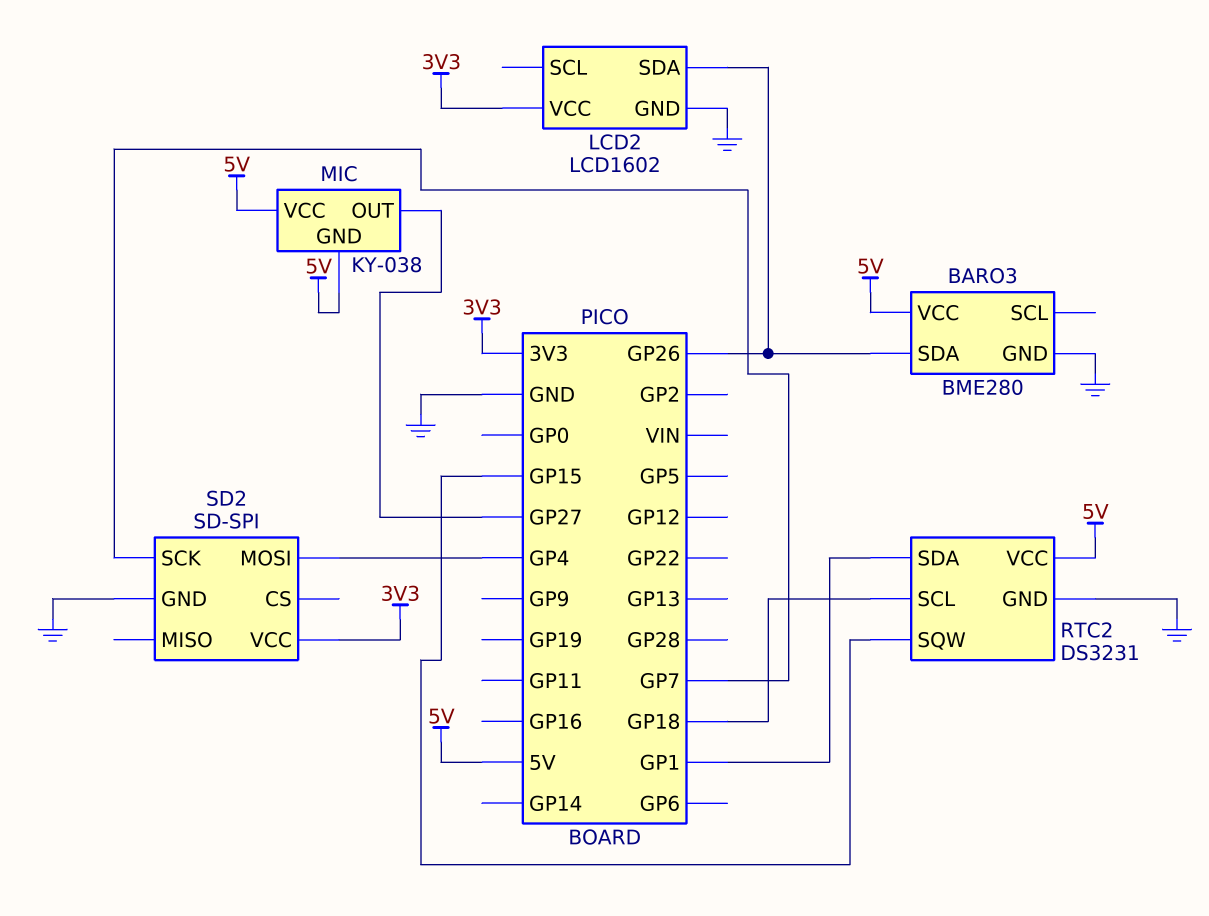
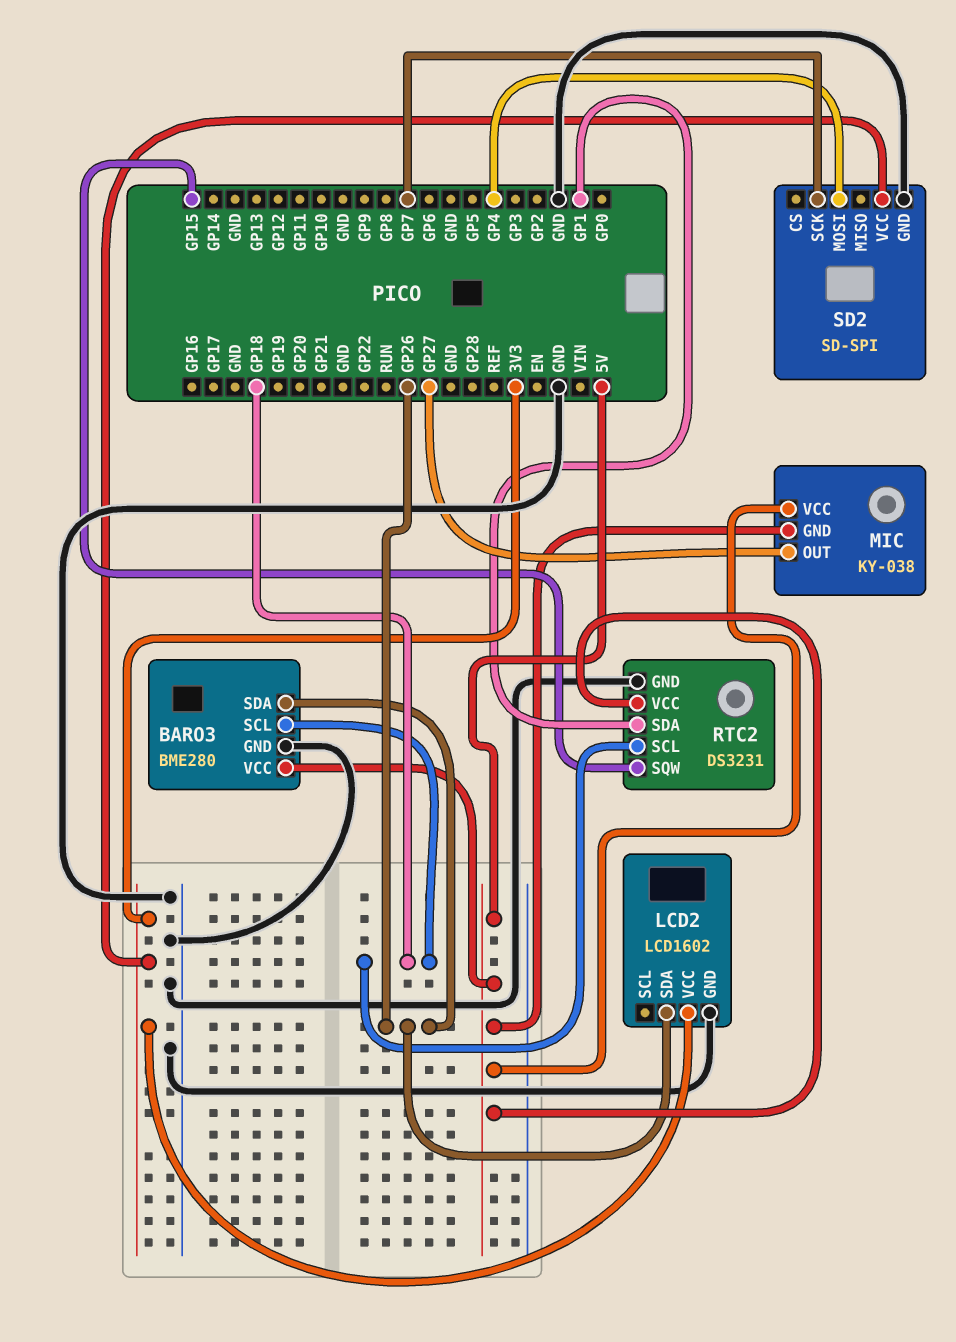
BARO3 pin SCL: none -> GP18

